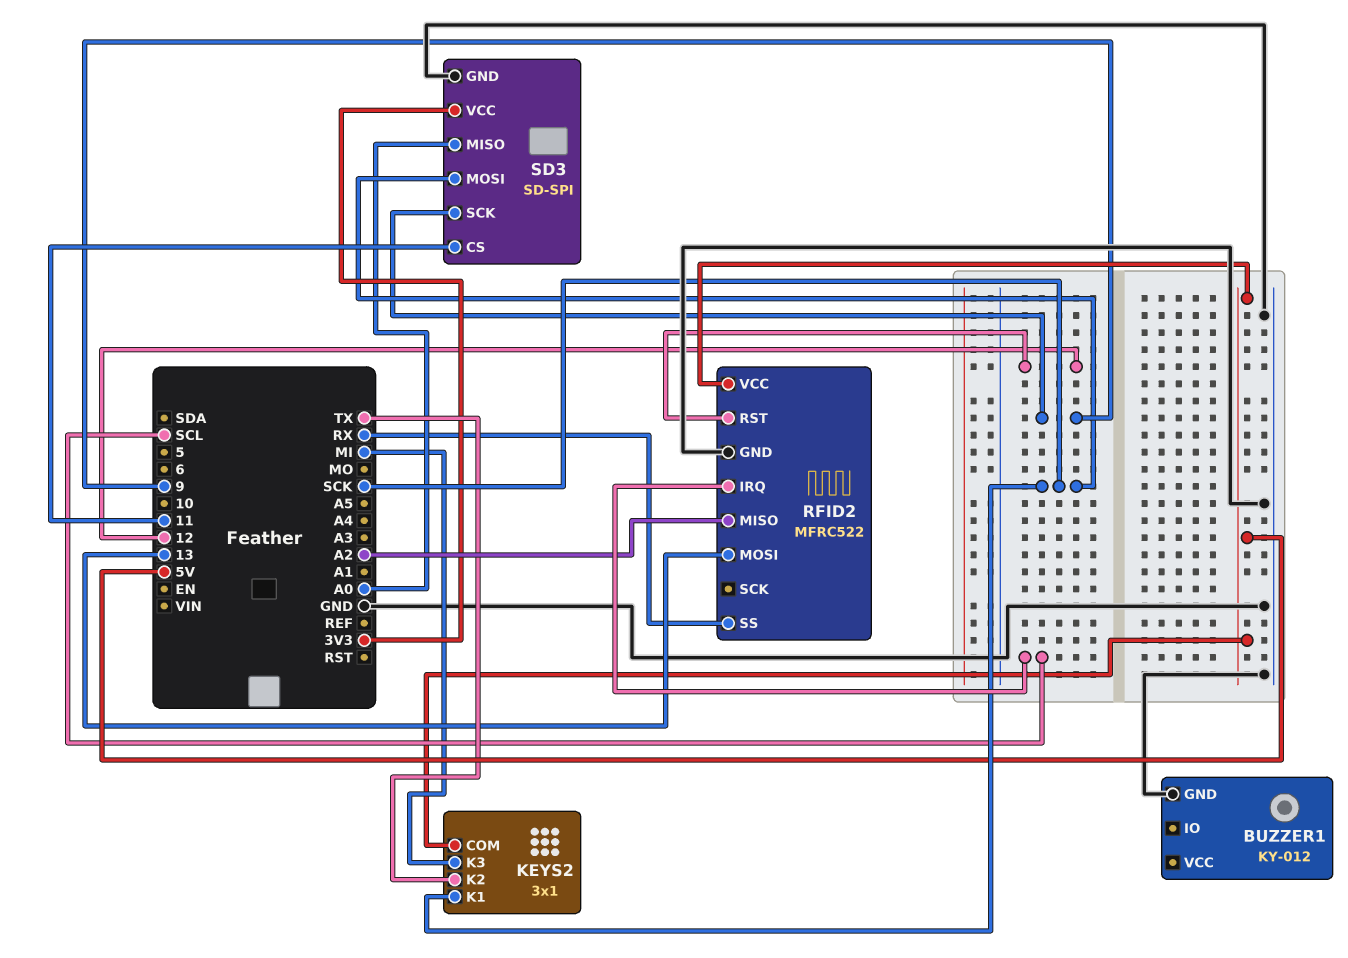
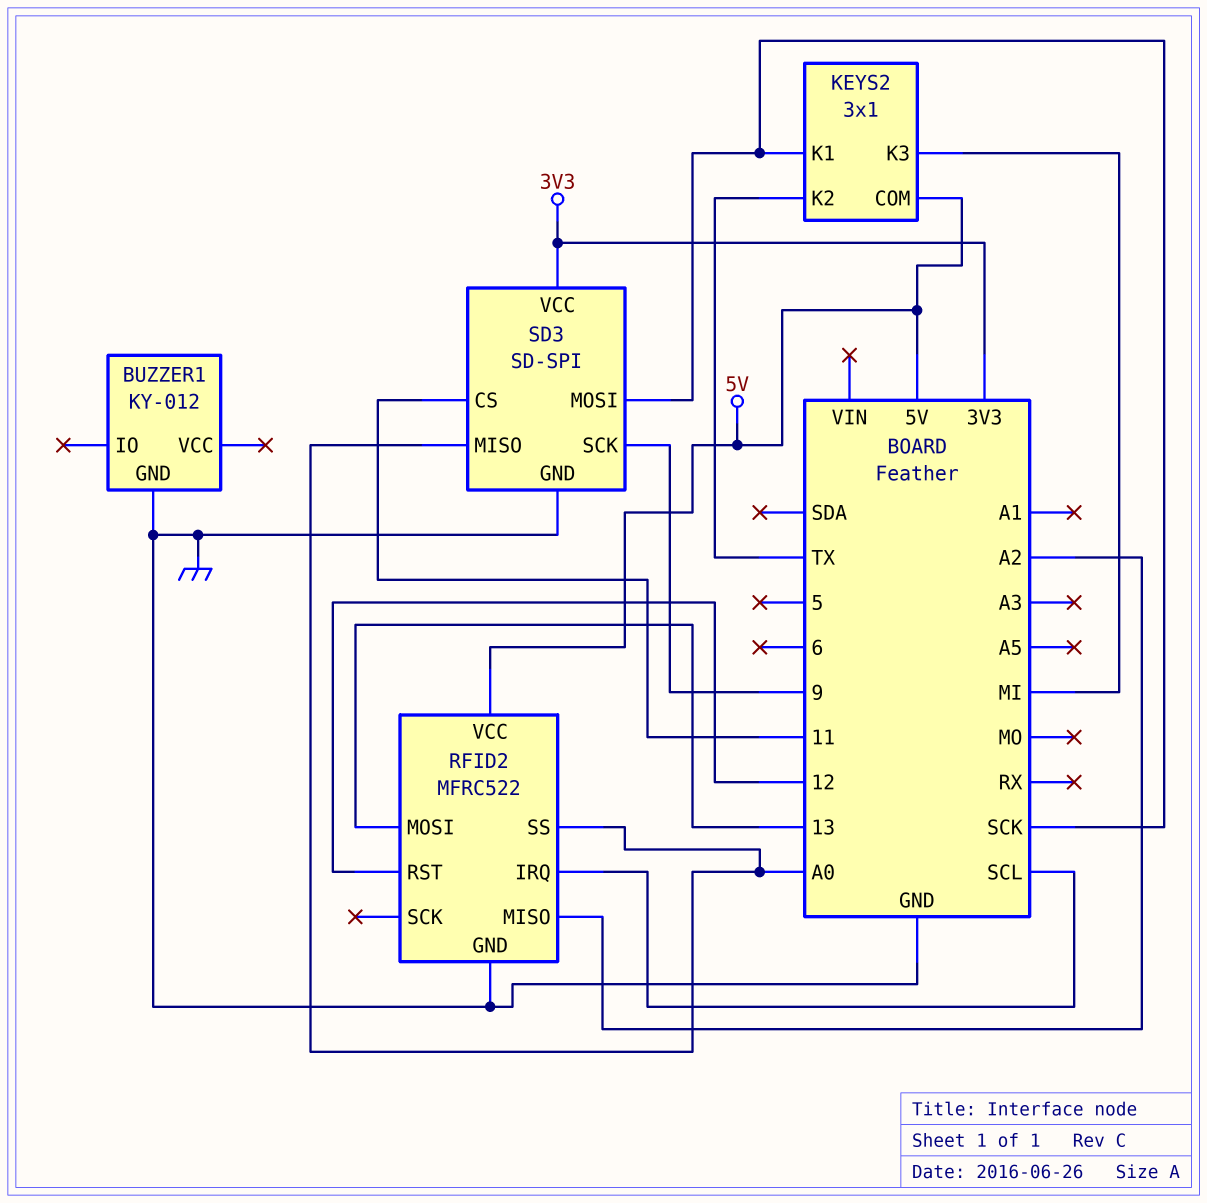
RFID2 pin SS: RX -> A0

